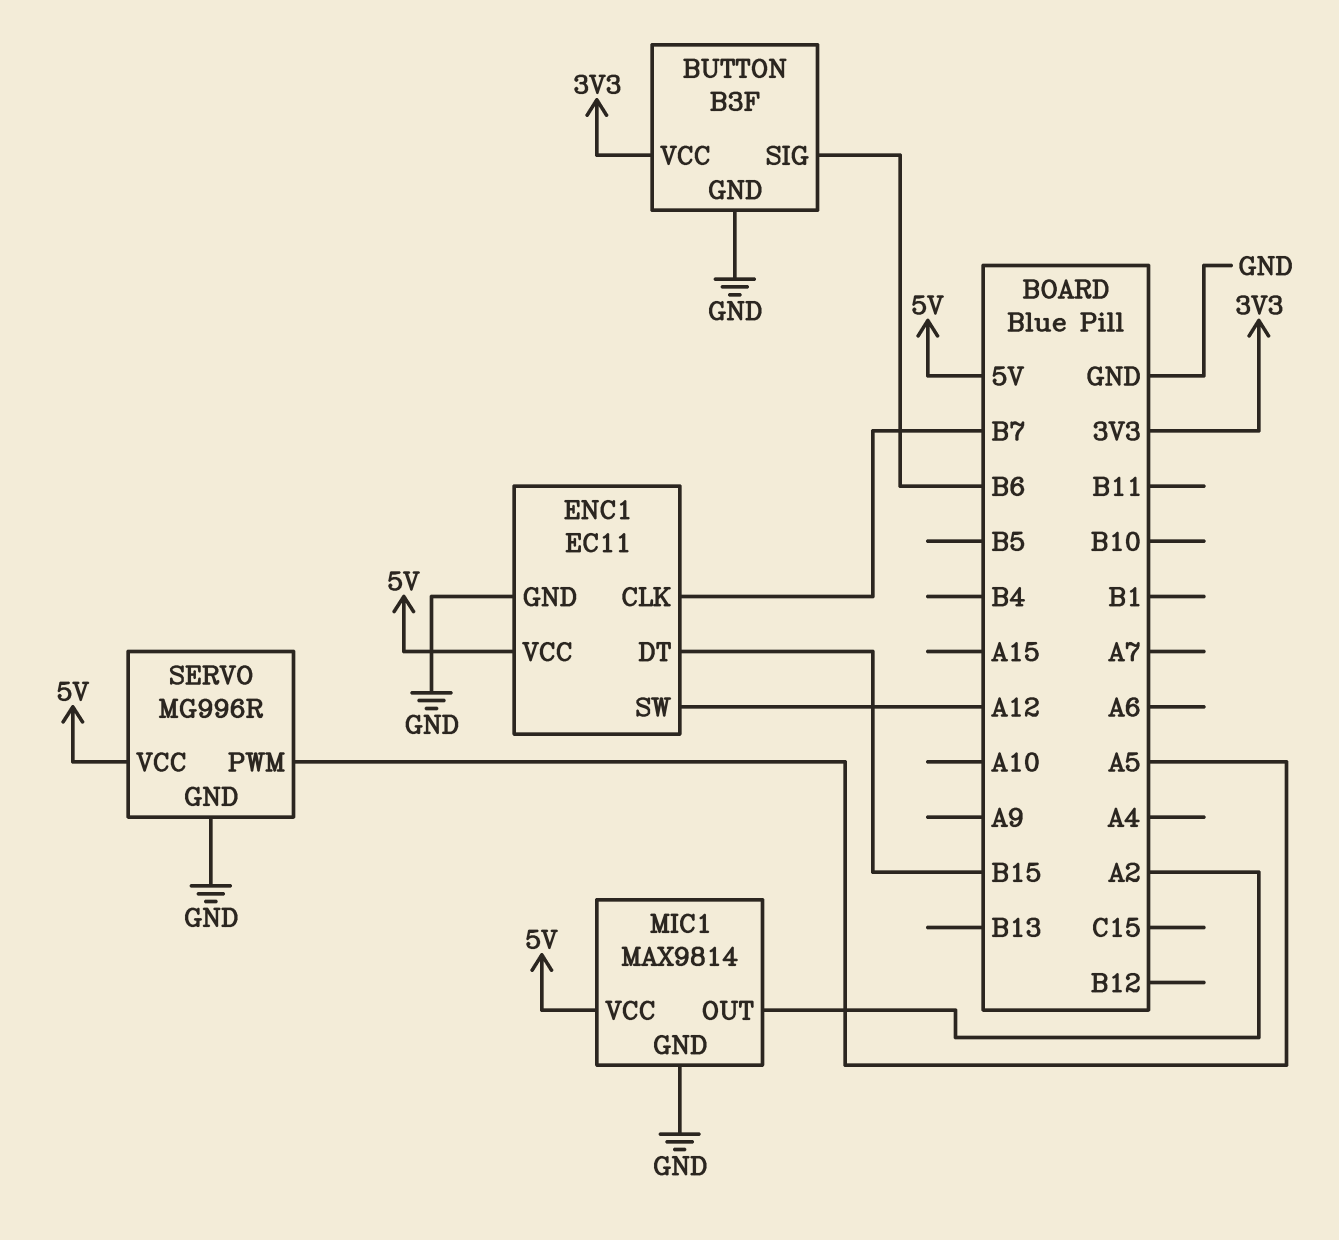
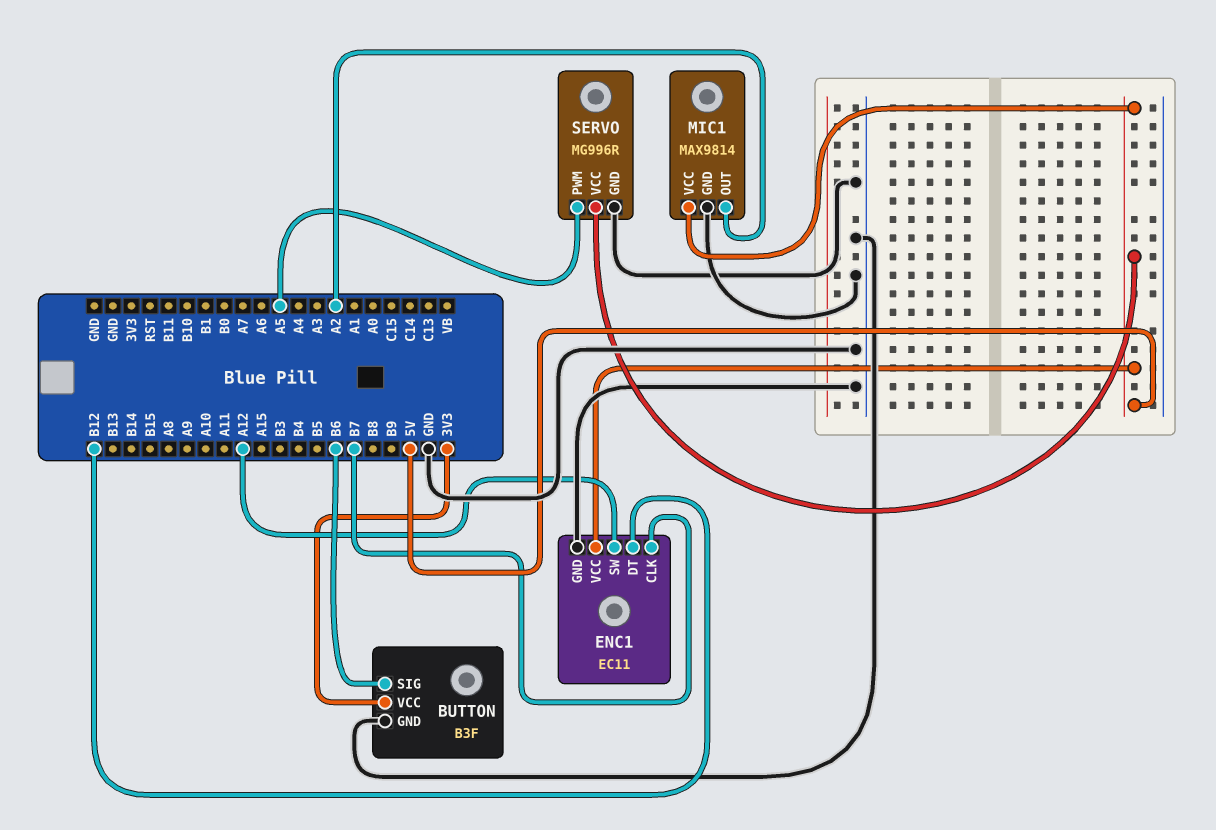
ENC1 pin DT: B15 -> B12

